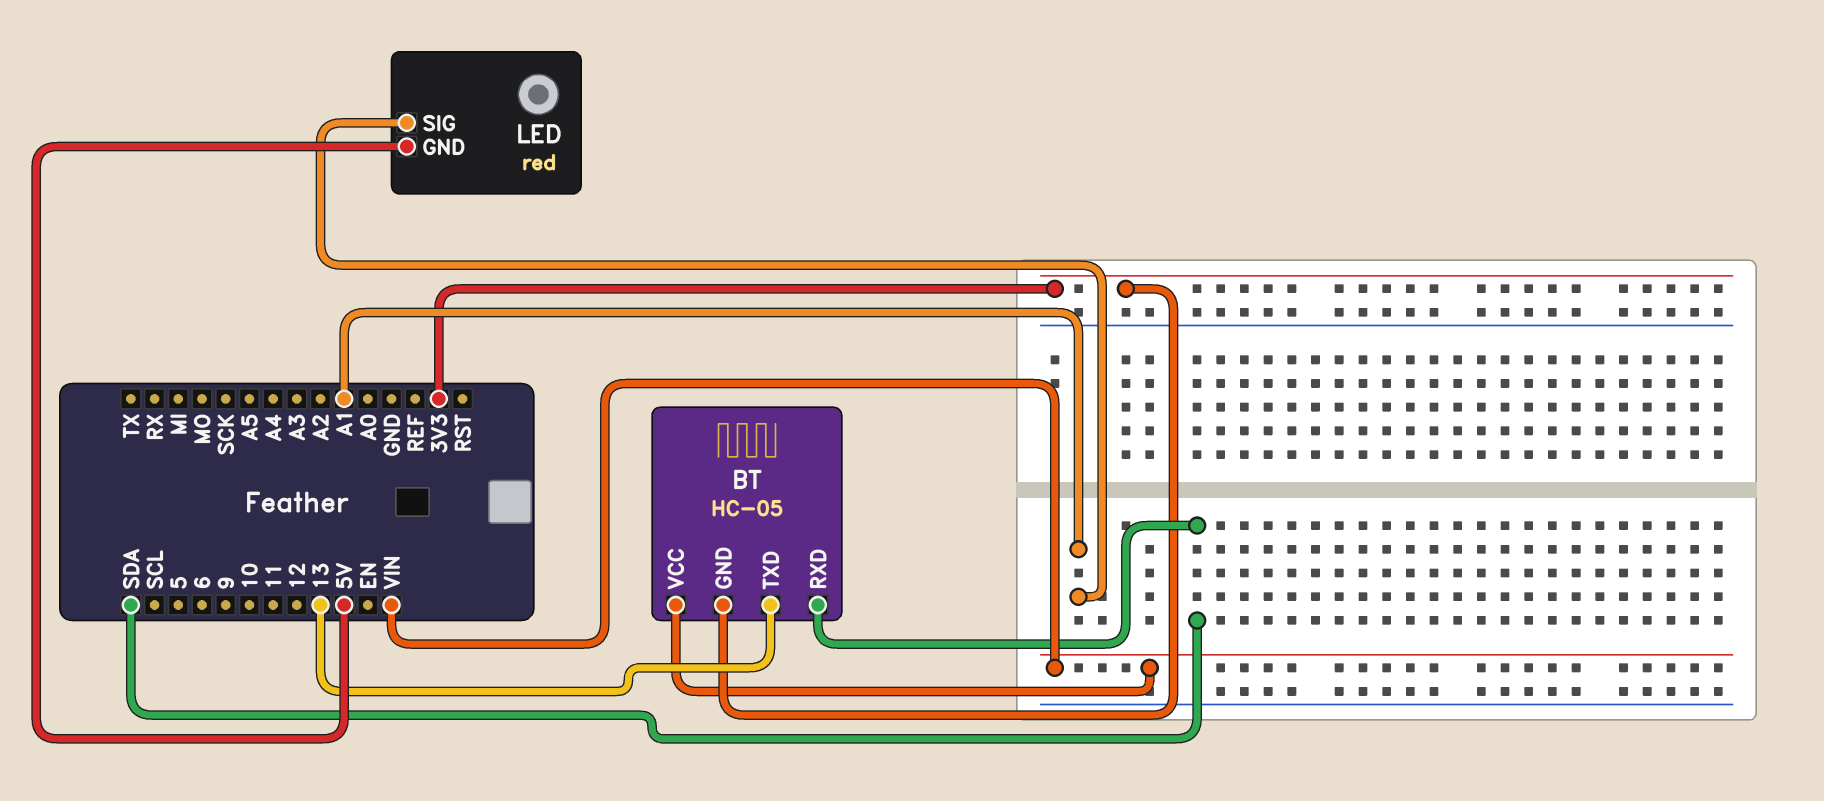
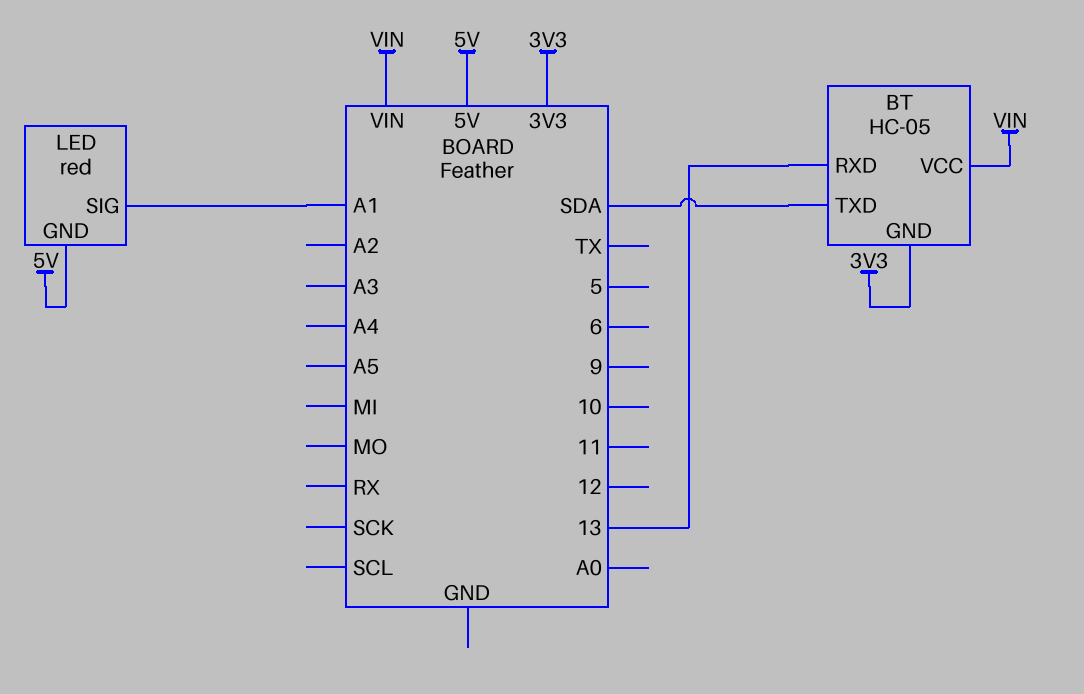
BT pin RXD: SDA -> 13
BT pin TXD: 13 -> SDA

